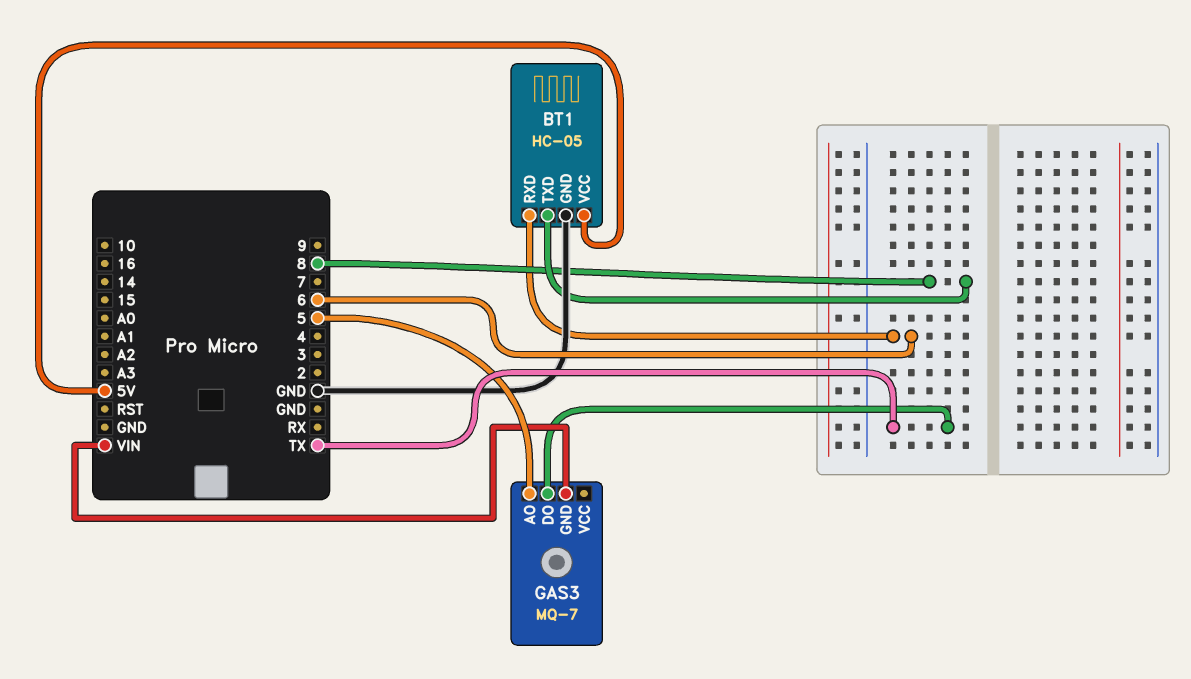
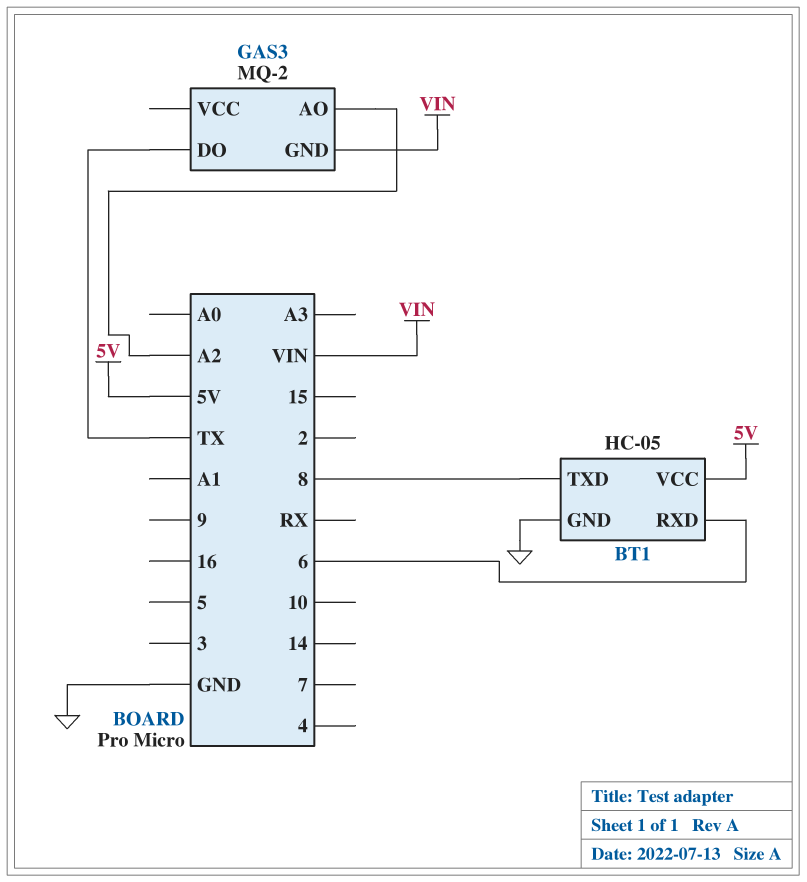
GAS3: MQ-7 -> MQ-2
GAS3 pin AO: 5 -> A2

